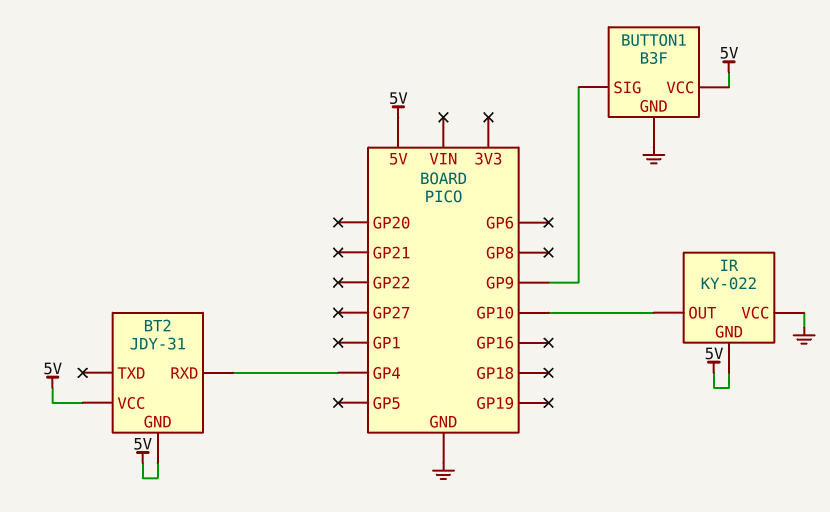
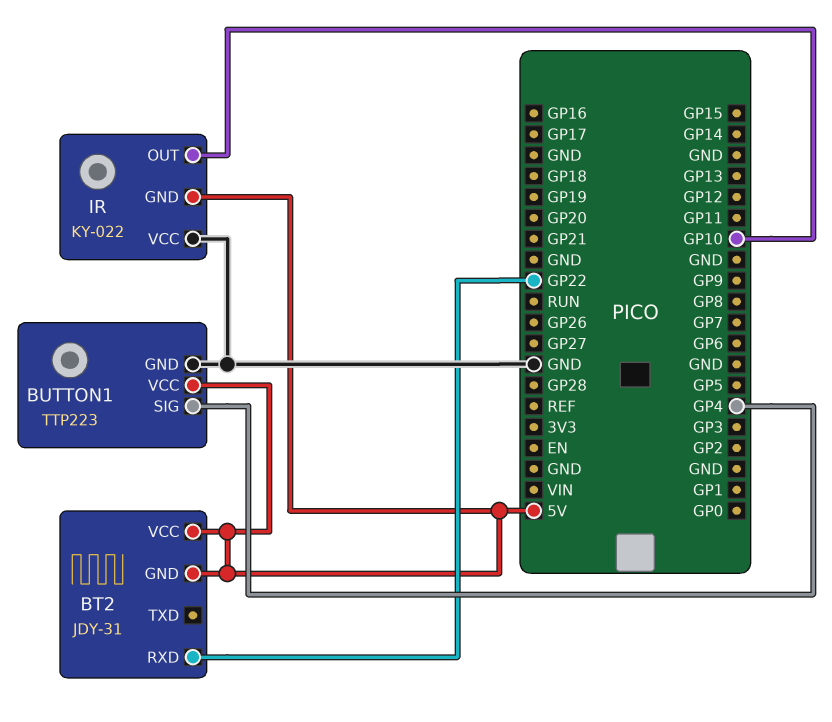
BT2 pin RXD: GP4 -> GP22
BUTTON1: B3F -> TTP223
BUTTON1 pin SIG: GP9 -> GP4

